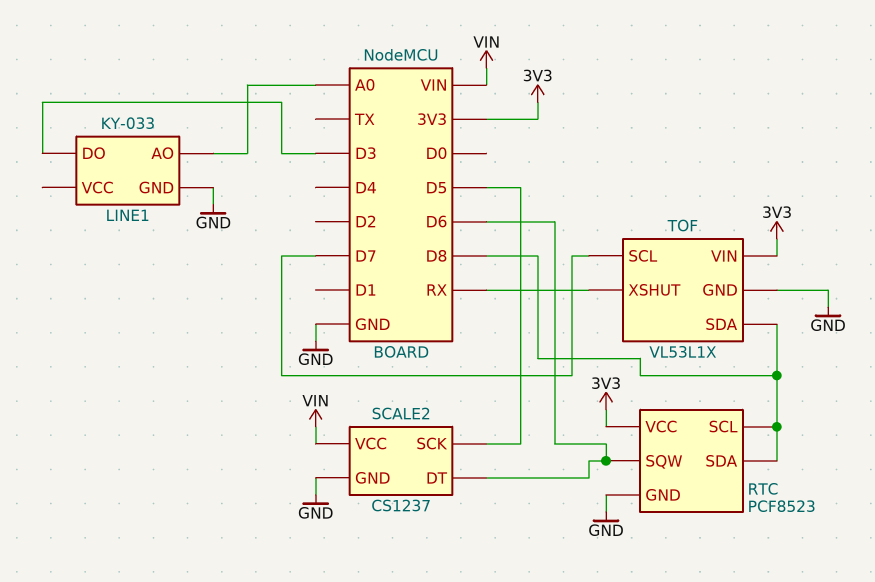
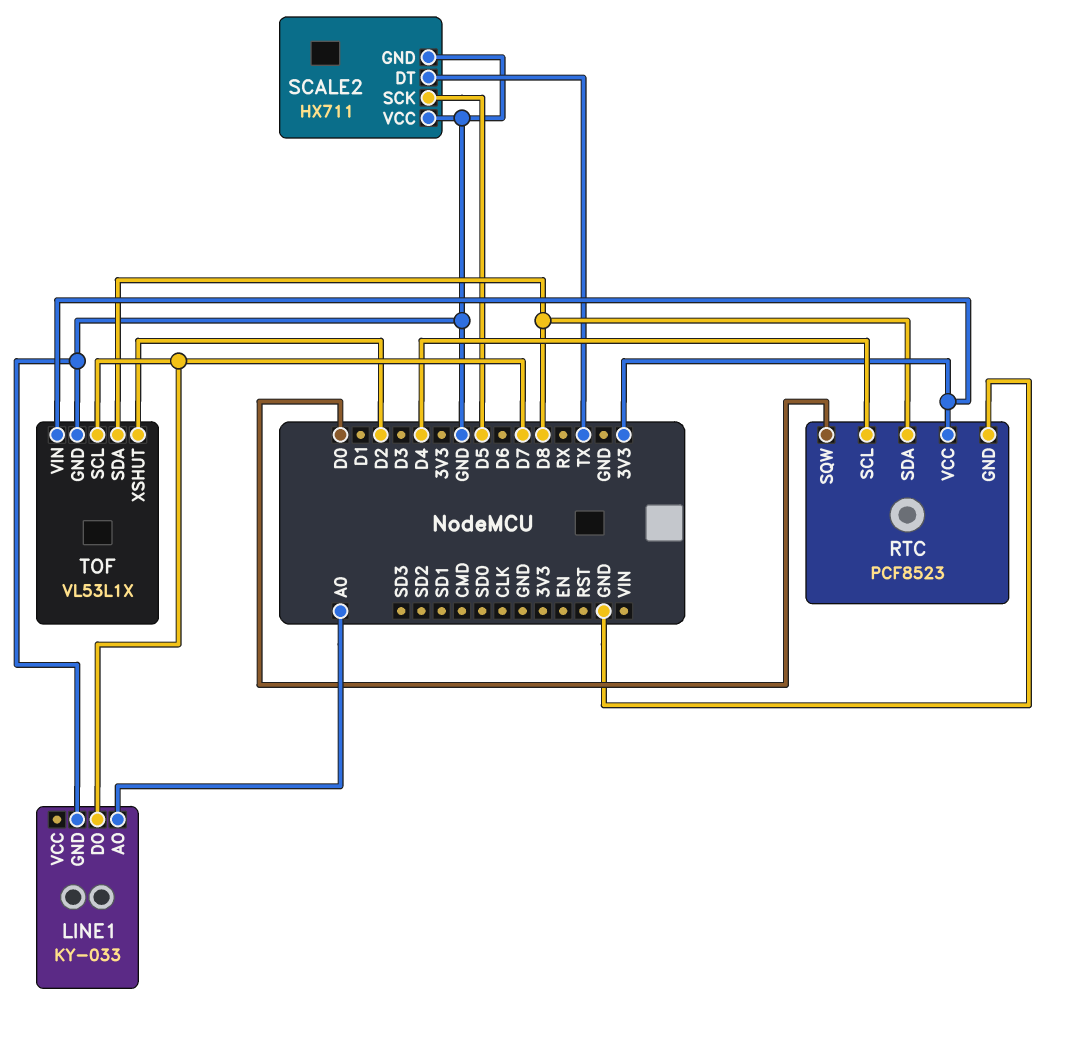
LINE1 pin DO: D3 -> D7
RTC pin SCL: D8 -> D4
RTC pin SQW: D6 -> D0
SCALE2: CS1237 -> HX711
SCALE2 pin DT: D6 -> TX
SCALE2 pin VCC: VIN -> GND
TOF pin XSHUT: RX -> D2

